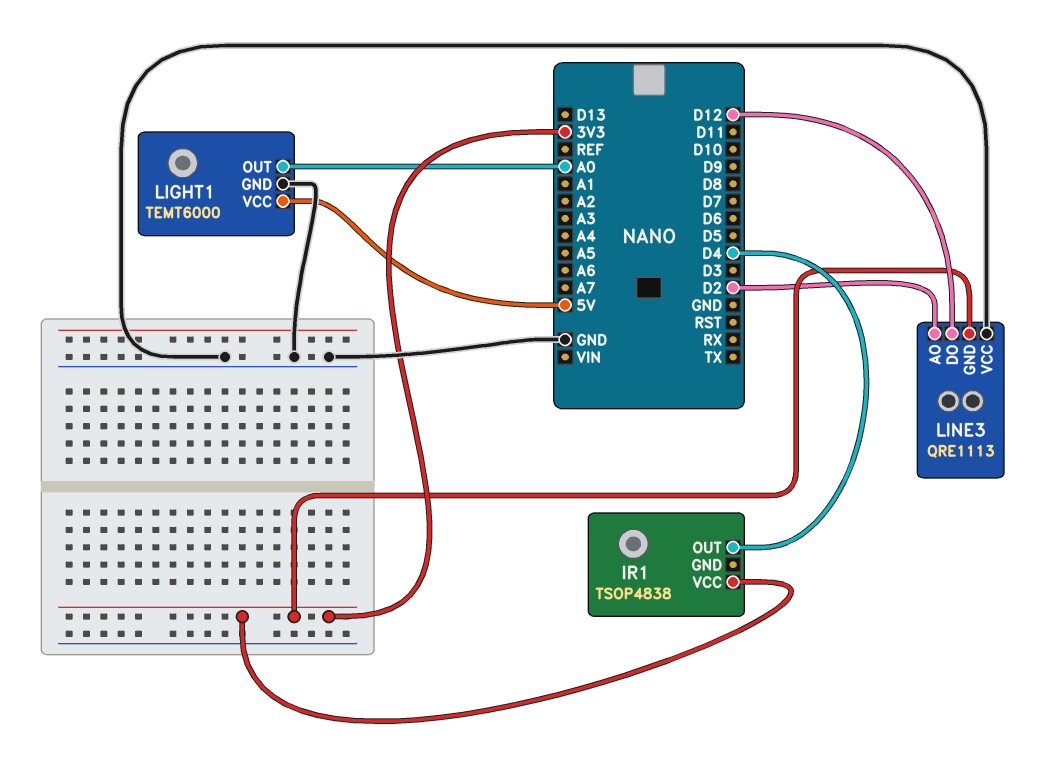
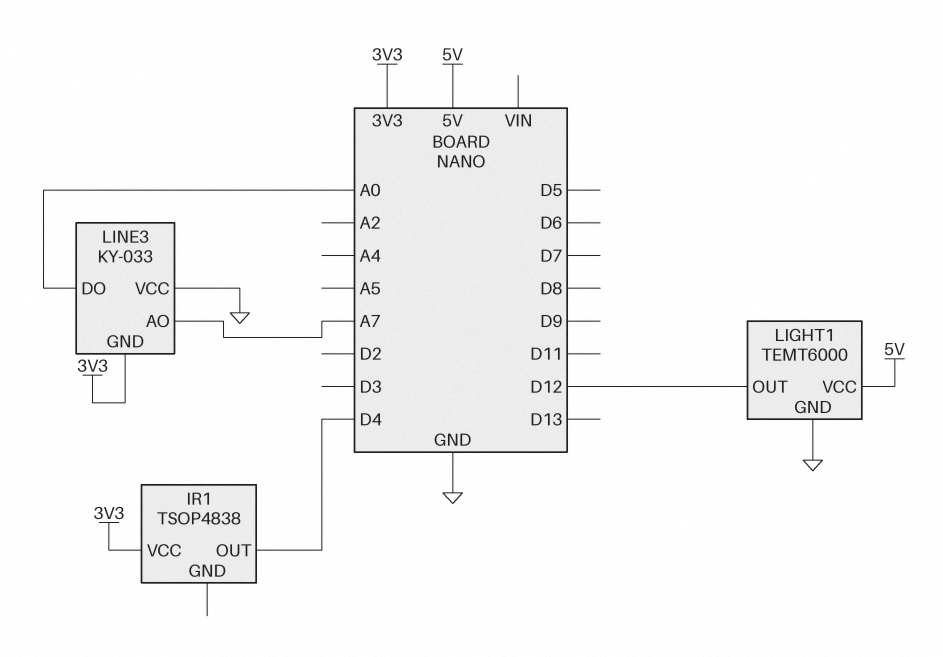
LIGHT1 pin OUT: A0 -> D12
LINE3: QRE1113 -> KY-033
LINE3 pin AO: D2 -> A7
LINE3 pin DO: D12 -> A0

